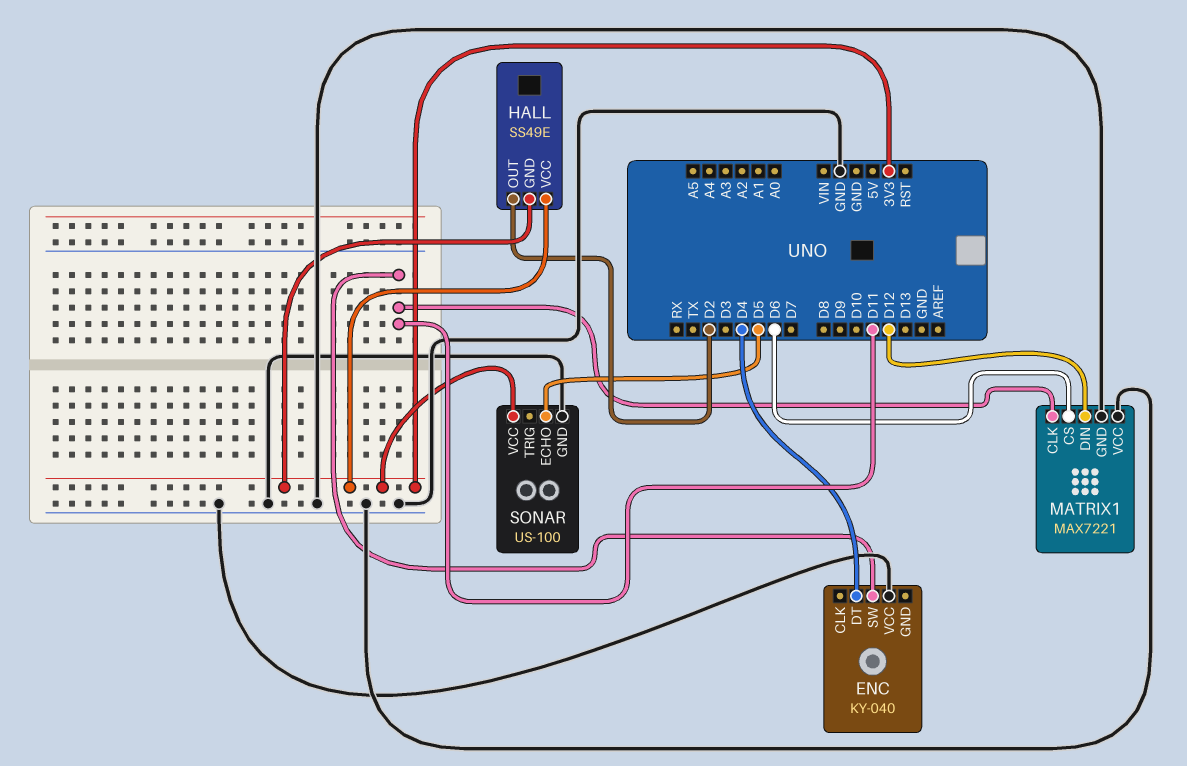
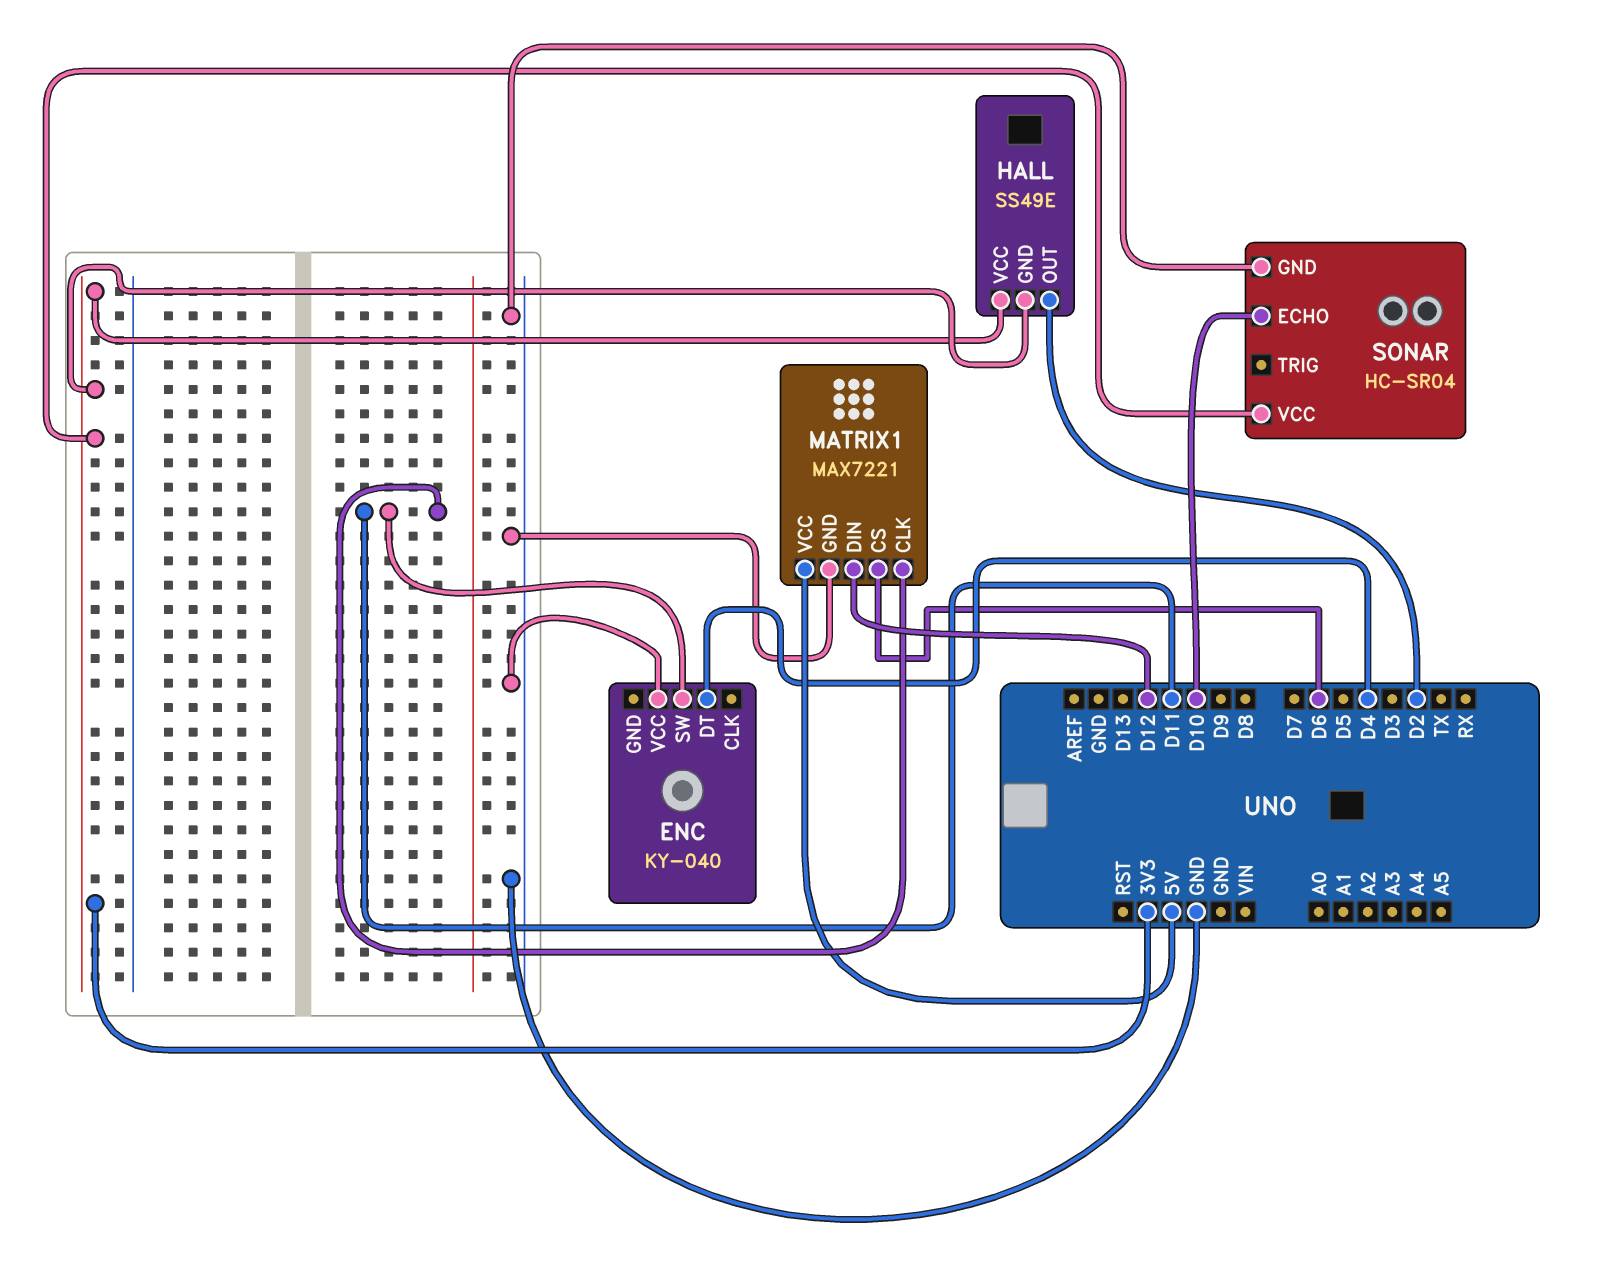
MATRIX1 pin VCC: GND -> 5V
SONAR: US-100 -> HC-SR04
SONAR pin ECHO: D5 -> D10

